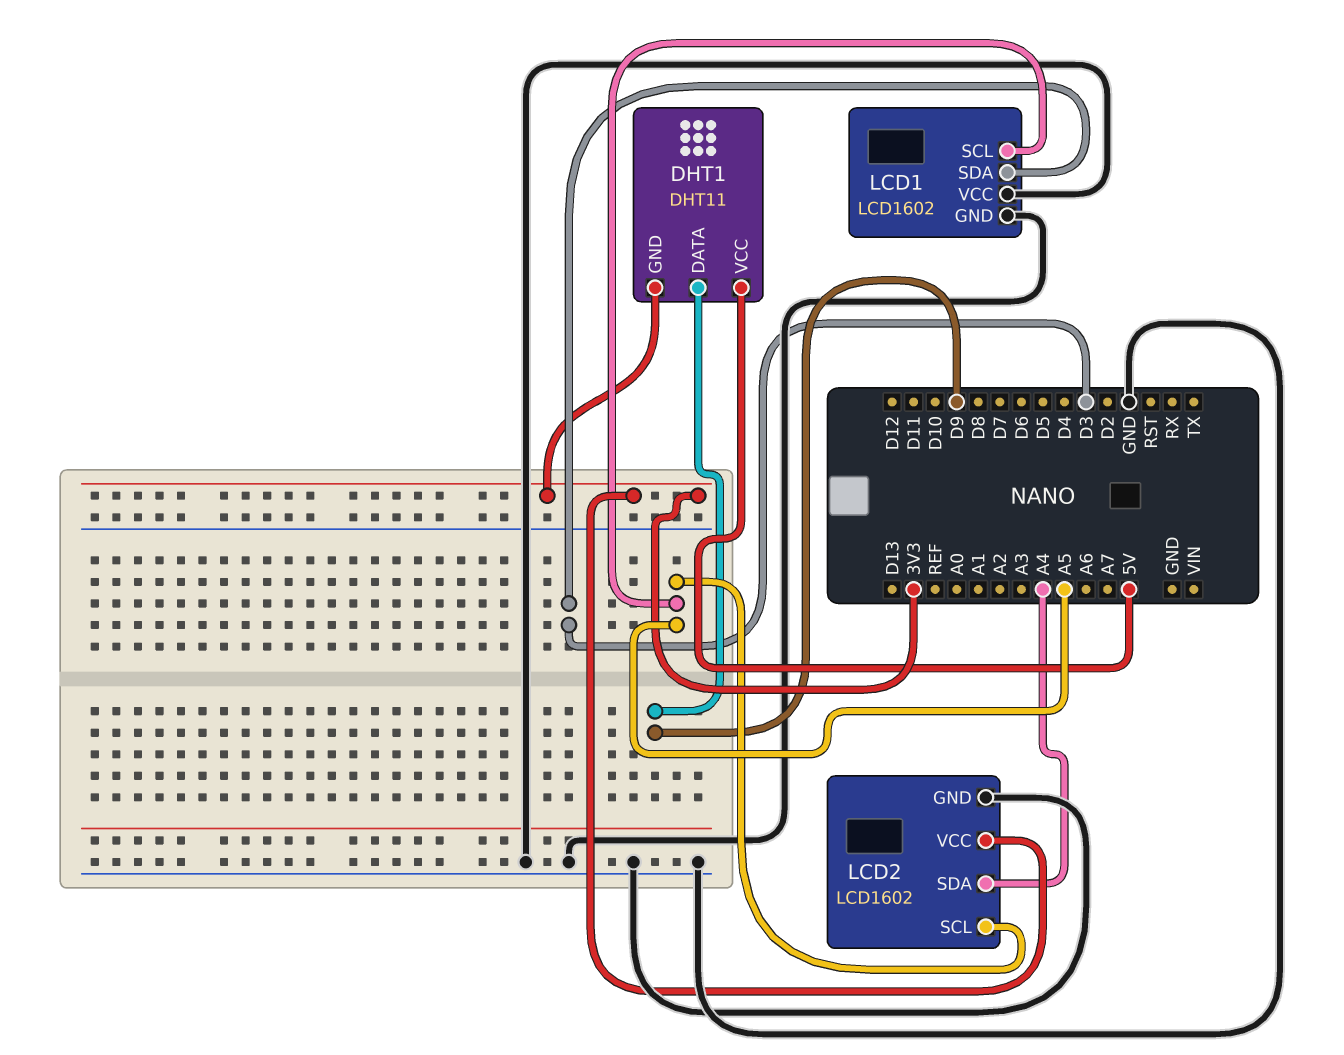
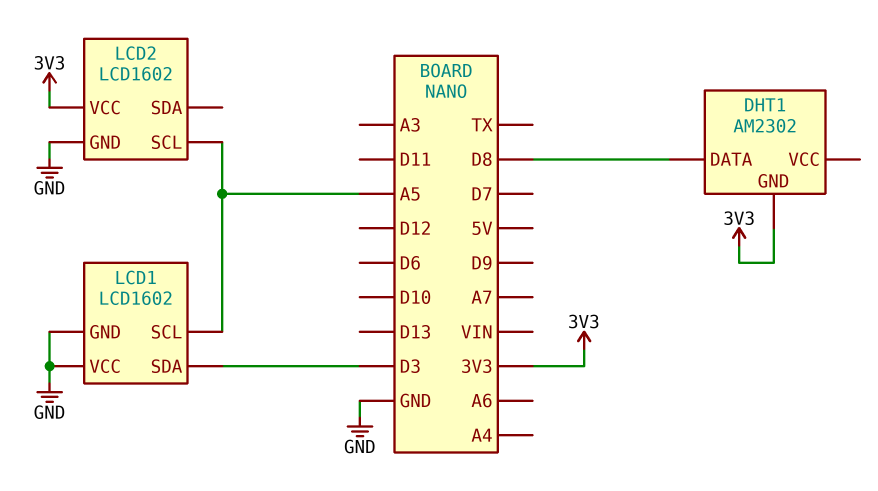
DHT1: DHT11 -> AM2302
DHT1 pin DATA: D9 -> D8
DHT1 pin VCC: 5V -> none
LCD2 pin SDA: A4 -> none

